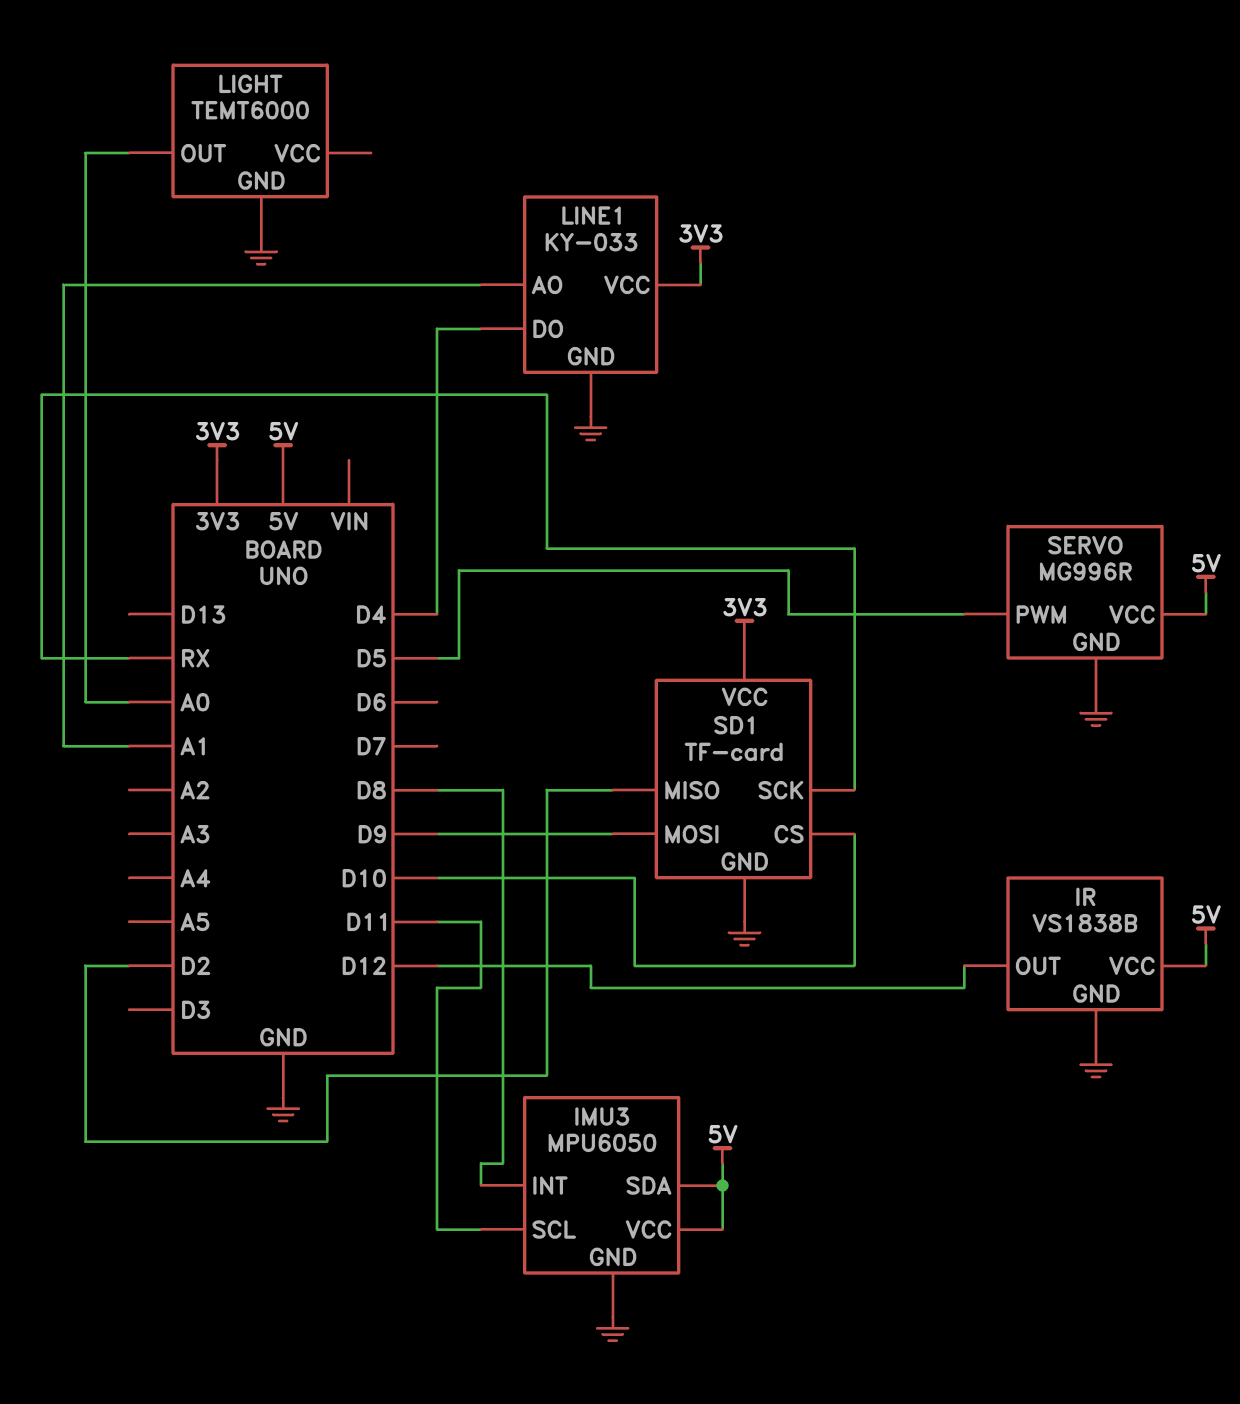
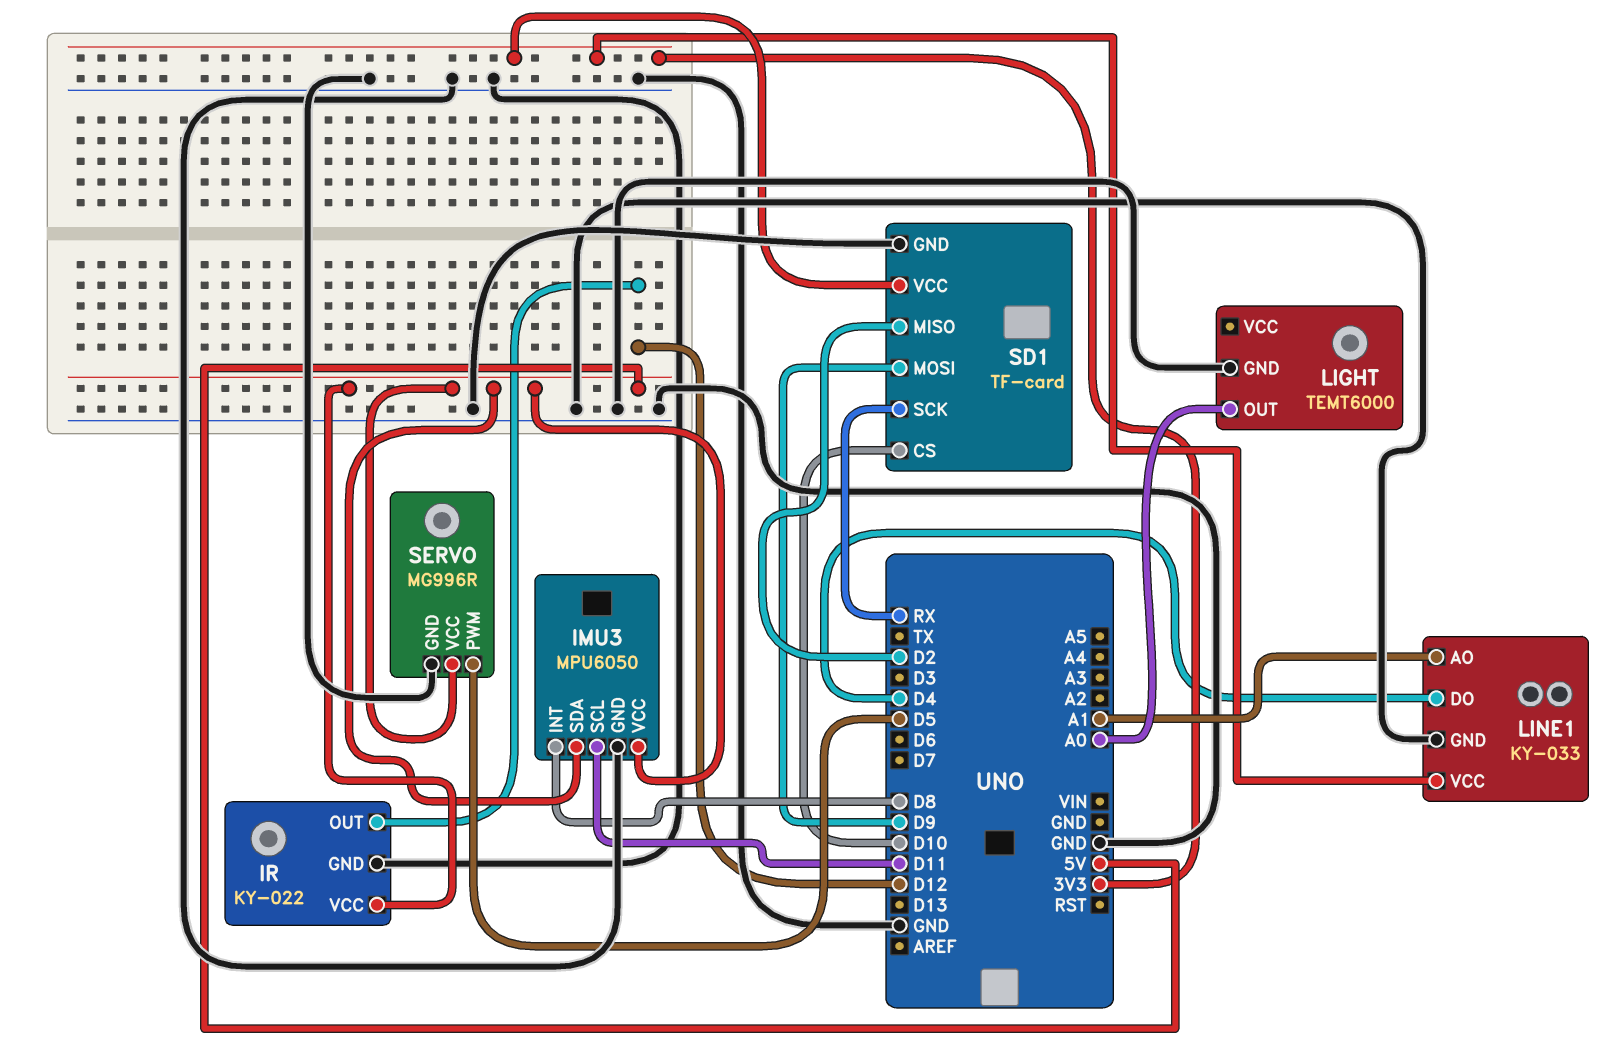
IR: VS1838B -> KY-022

